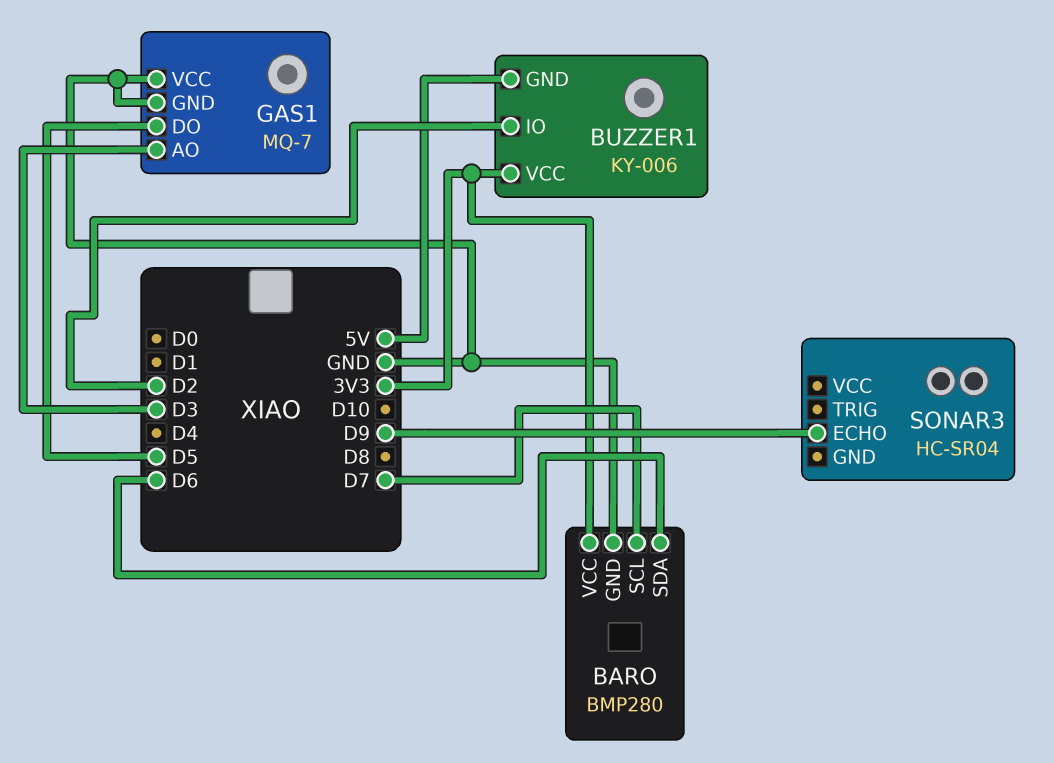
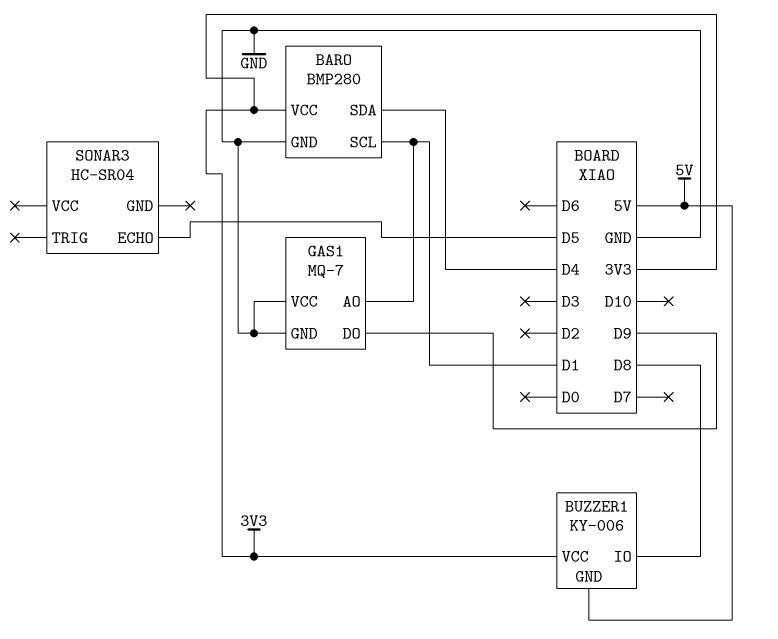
BARO pin SCL: D7 -> D1
BARO pin SDA: D6 -> D4
BUZZER1 pin IO: D2 -> D8
GAS1 pin AO: D3 -> D1
GAS1 pin DO: D5 -> D9
SONAR3 pin ECHO: D9 -> D5

